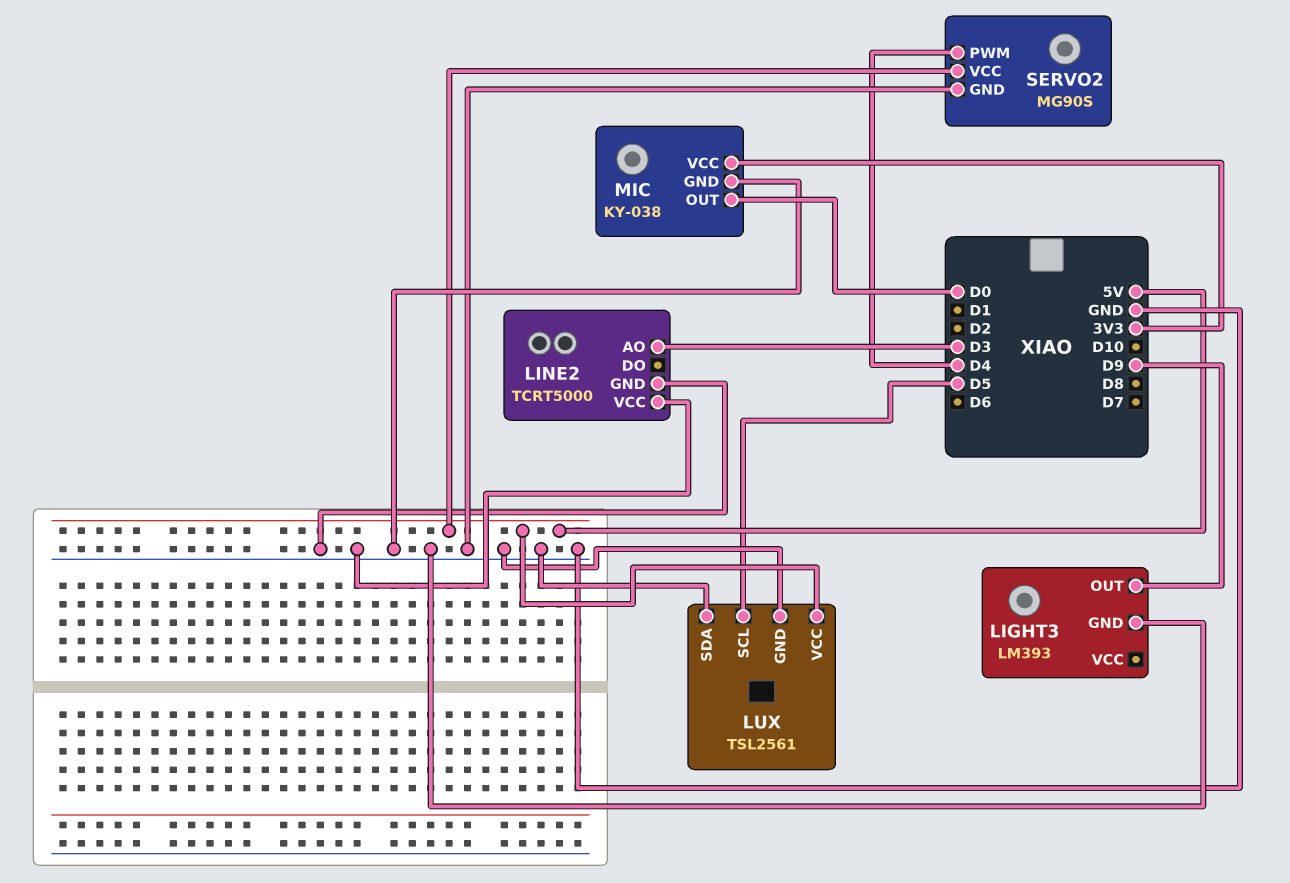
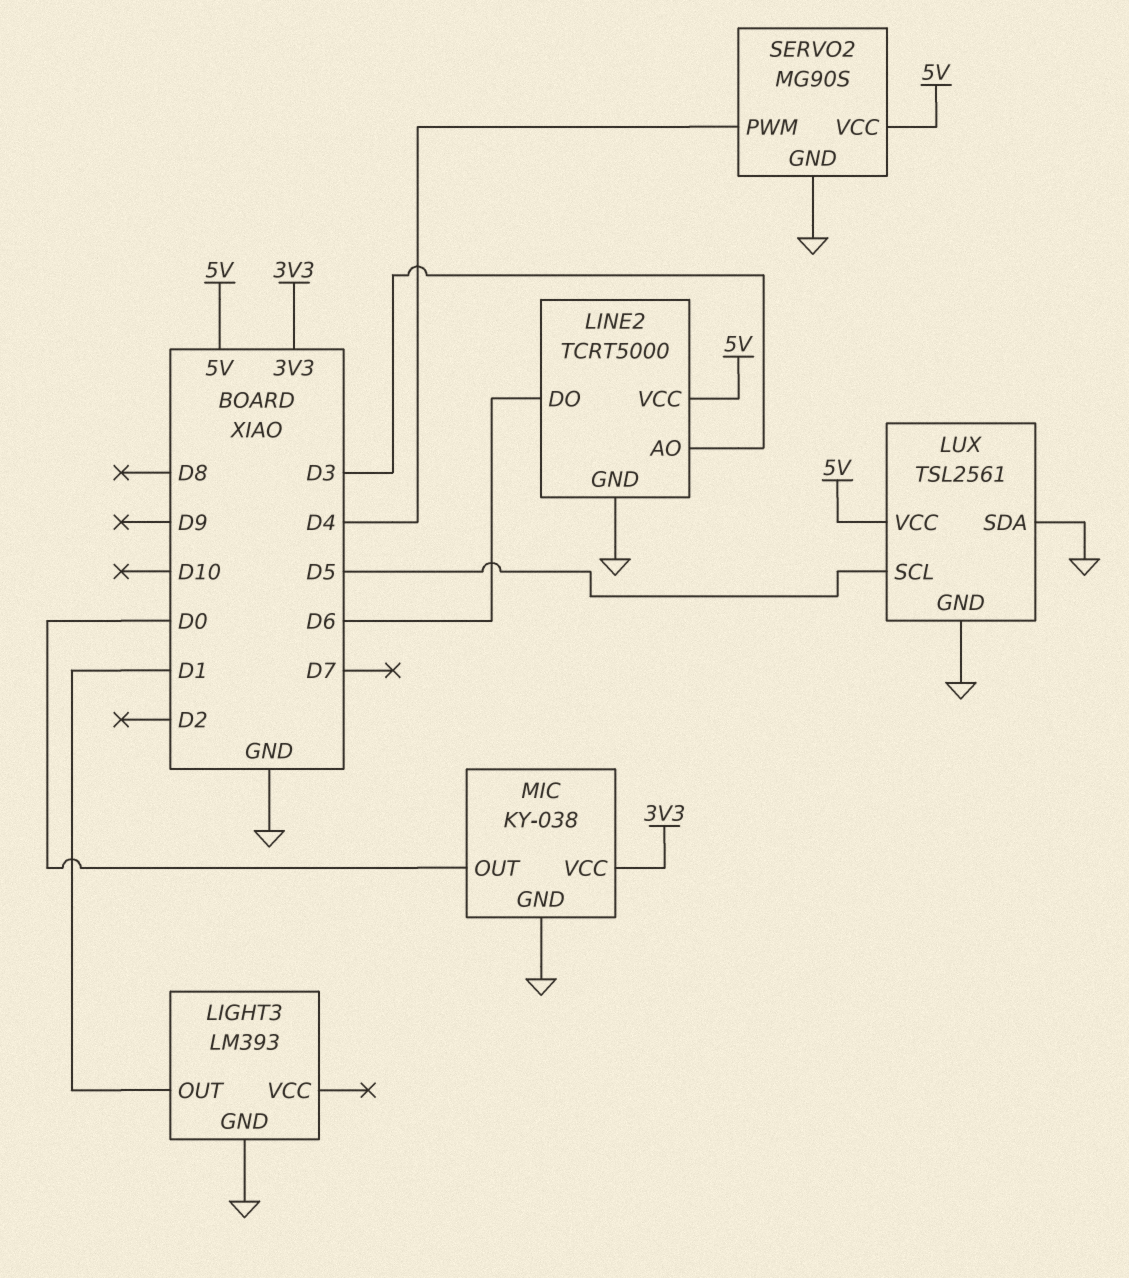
LIGHT3 pin OUT: D9 -> D1
LINE2 pin DO: none -> D6
LINE2 pin VCC: GND -> 5V

